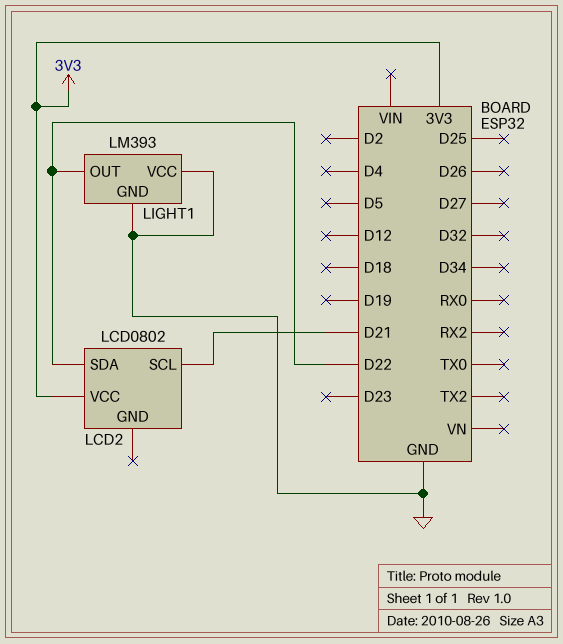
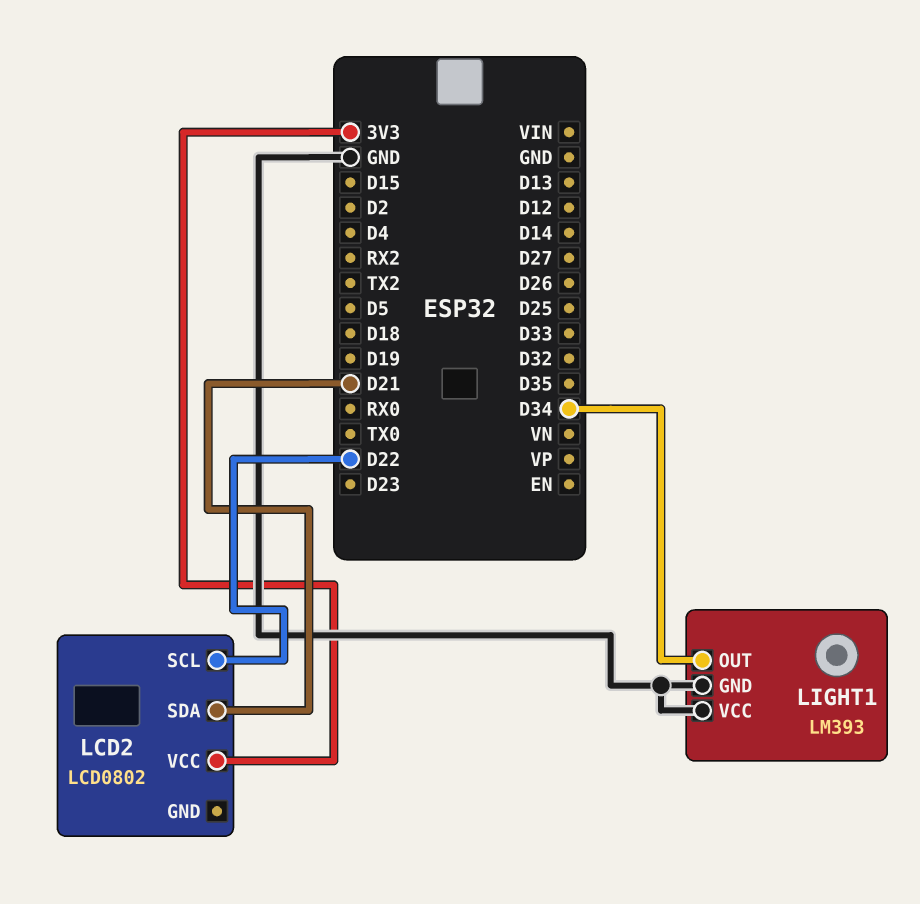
LCD2 pin SCL: D21 -> D22
LCD2 pin SDA: D22 -> D21
LIGHT1 pin OUT: D22 -> D34

